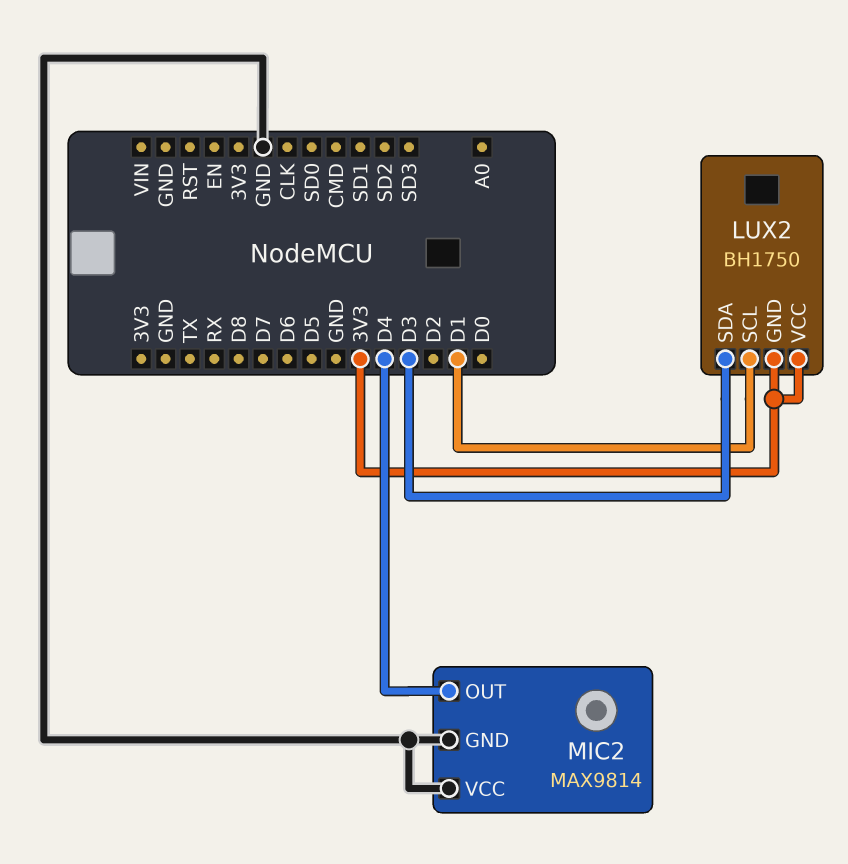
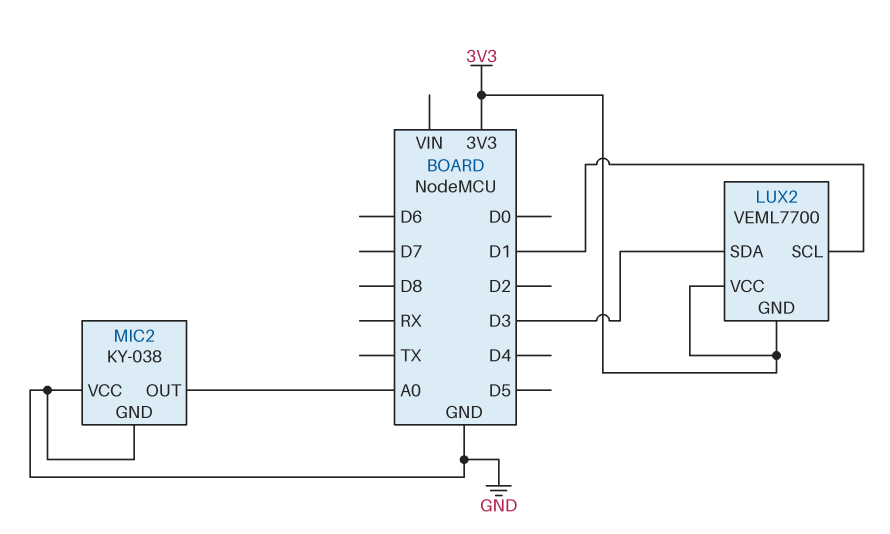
LUX2: BH1750 -> VEML7700
MIC2: MAX9814 -> KY-038
MIC2 pin OUT: D4 -> A0

